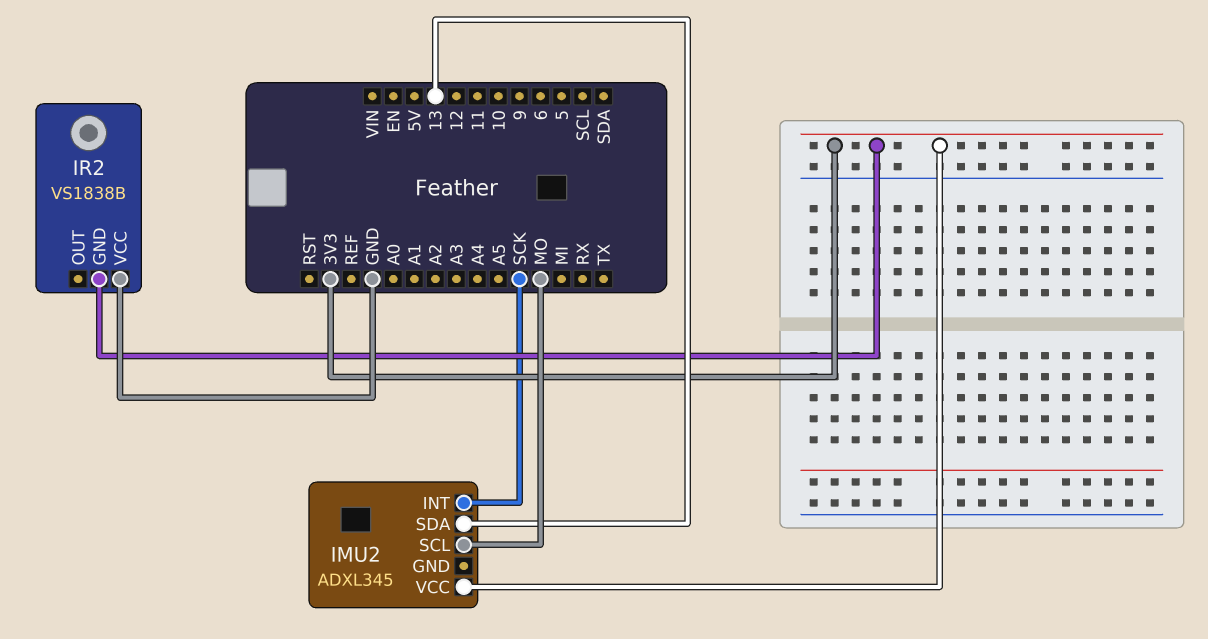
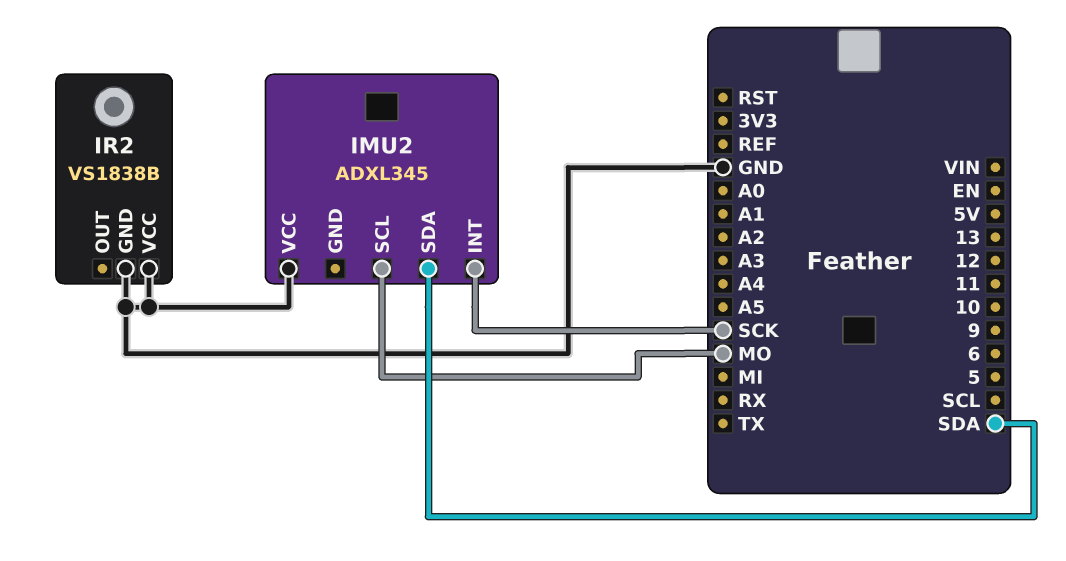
IMU2 pin SDA: 13 -> SDA
IMU2 pin VCC: 3V3 -> GND
IR2 pin GND: 3V3 -> GND

